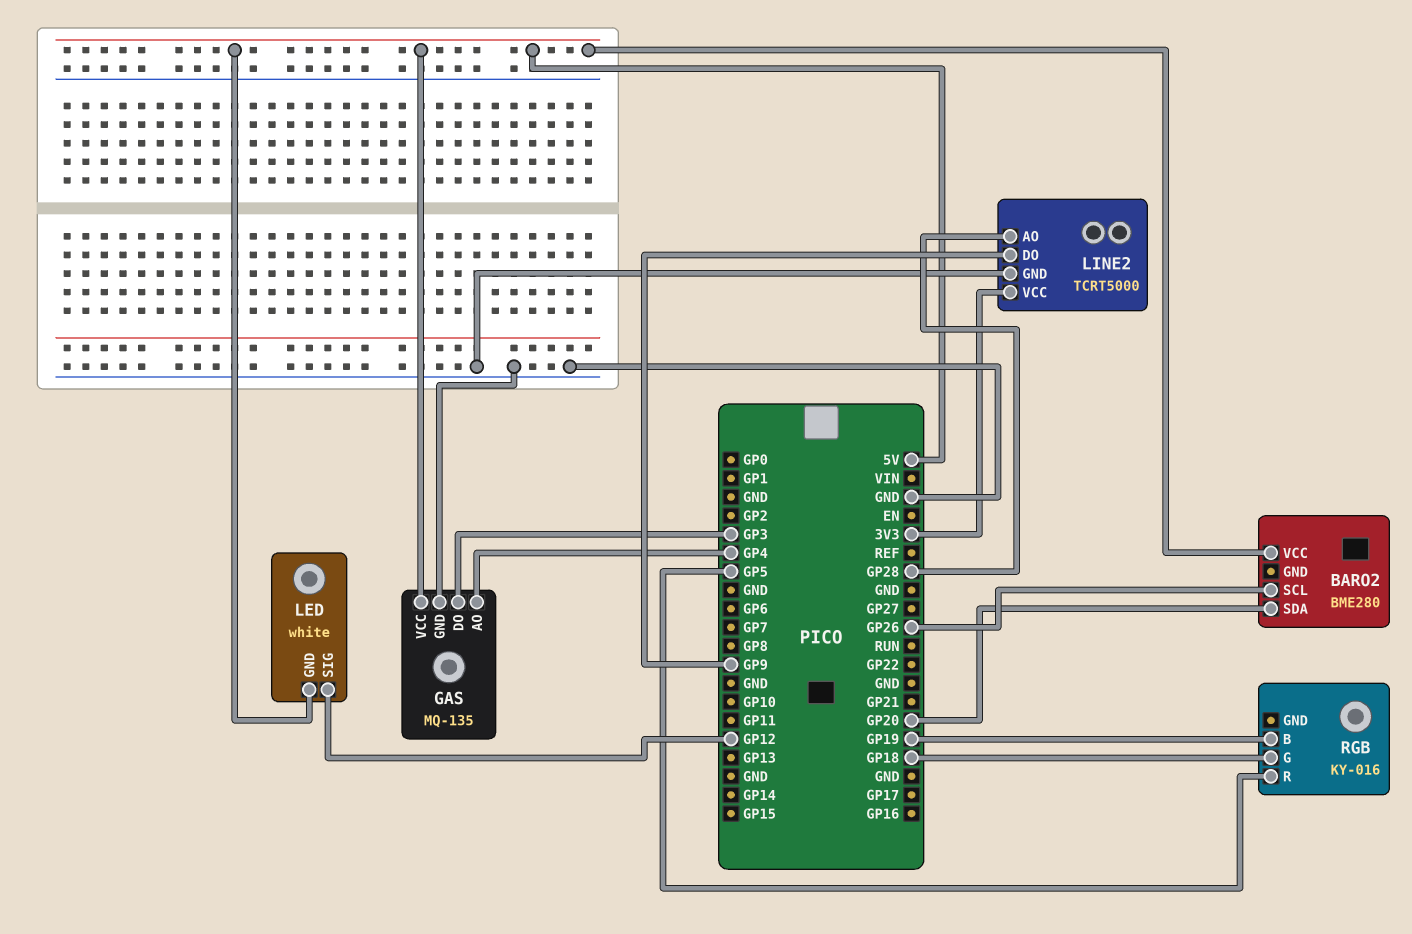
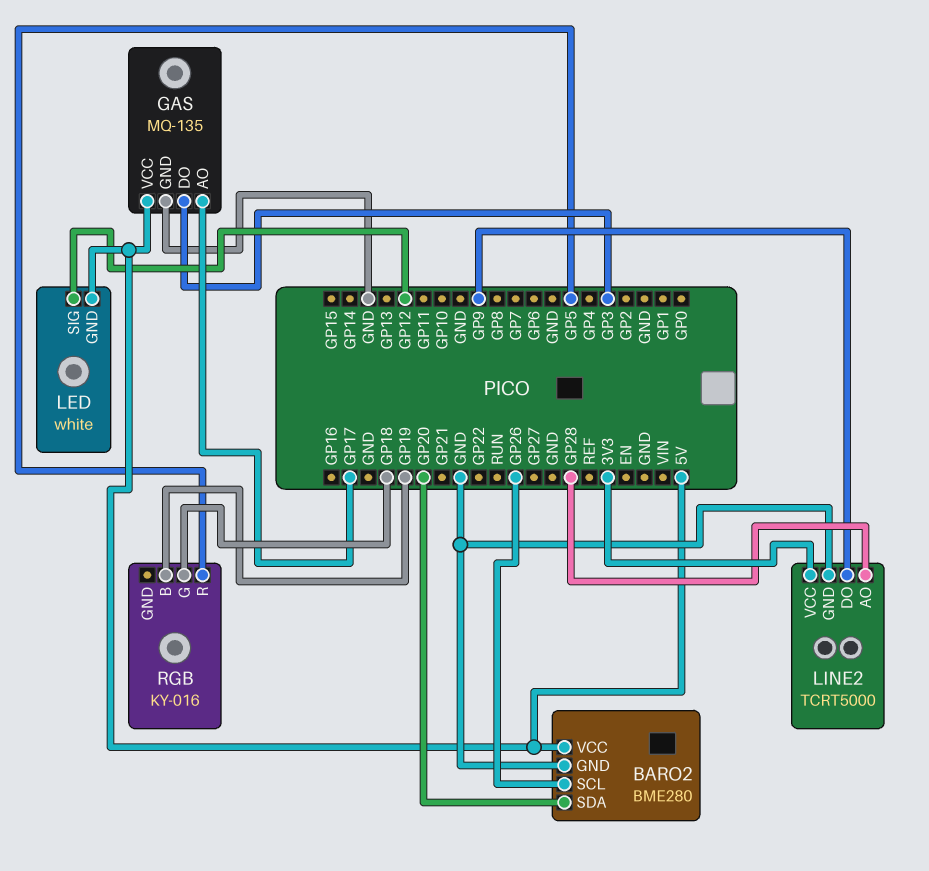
BARO2 pin GND: none -> GND
GAS pin AO: GP4 -> GP17

